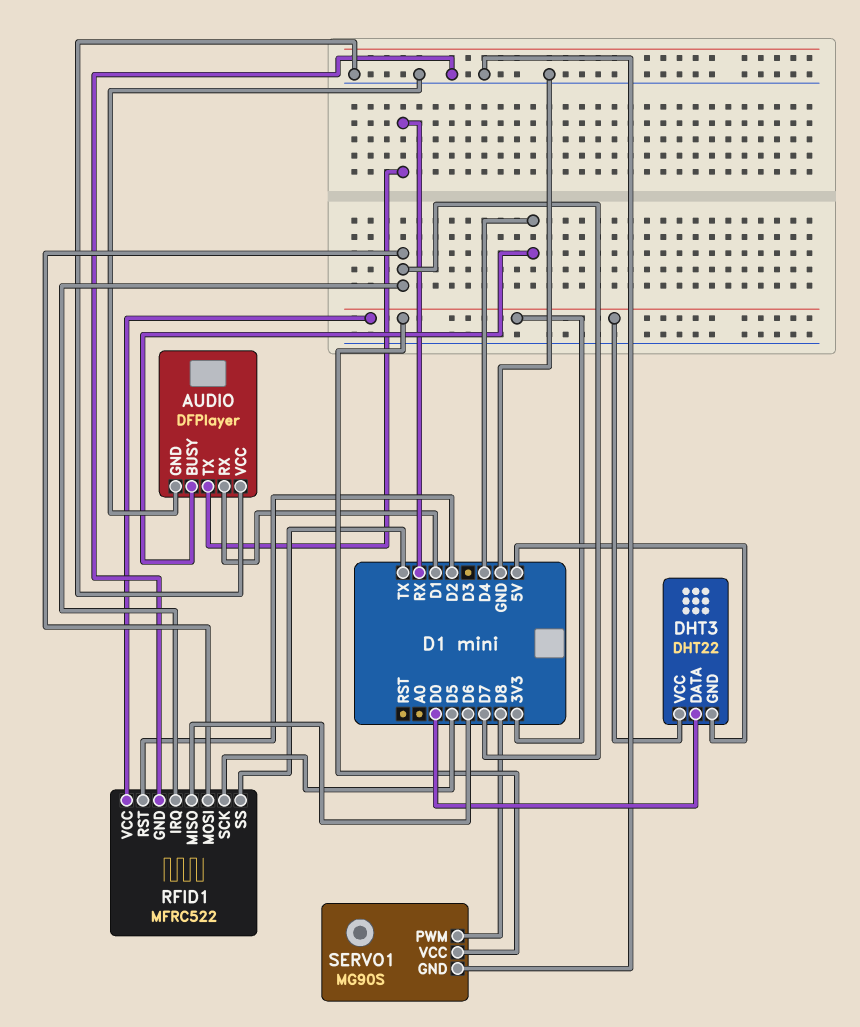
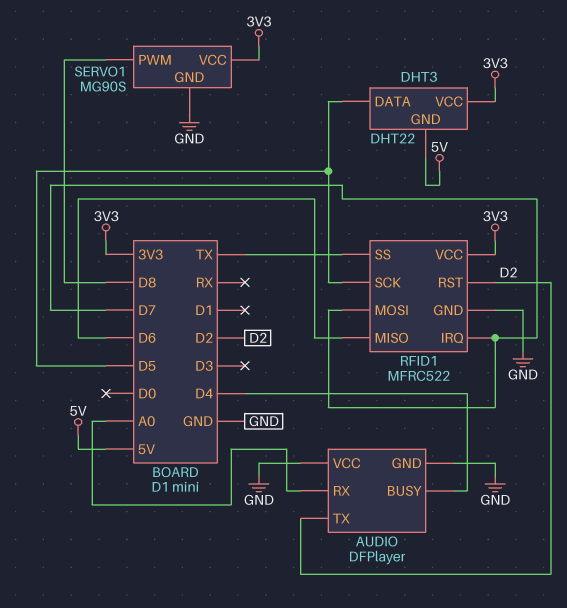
AUDIO pin RX: D1 -> A0
AUDIO pin TX: RX -> D2
DHT3 pin DATA: D0 -> D5

